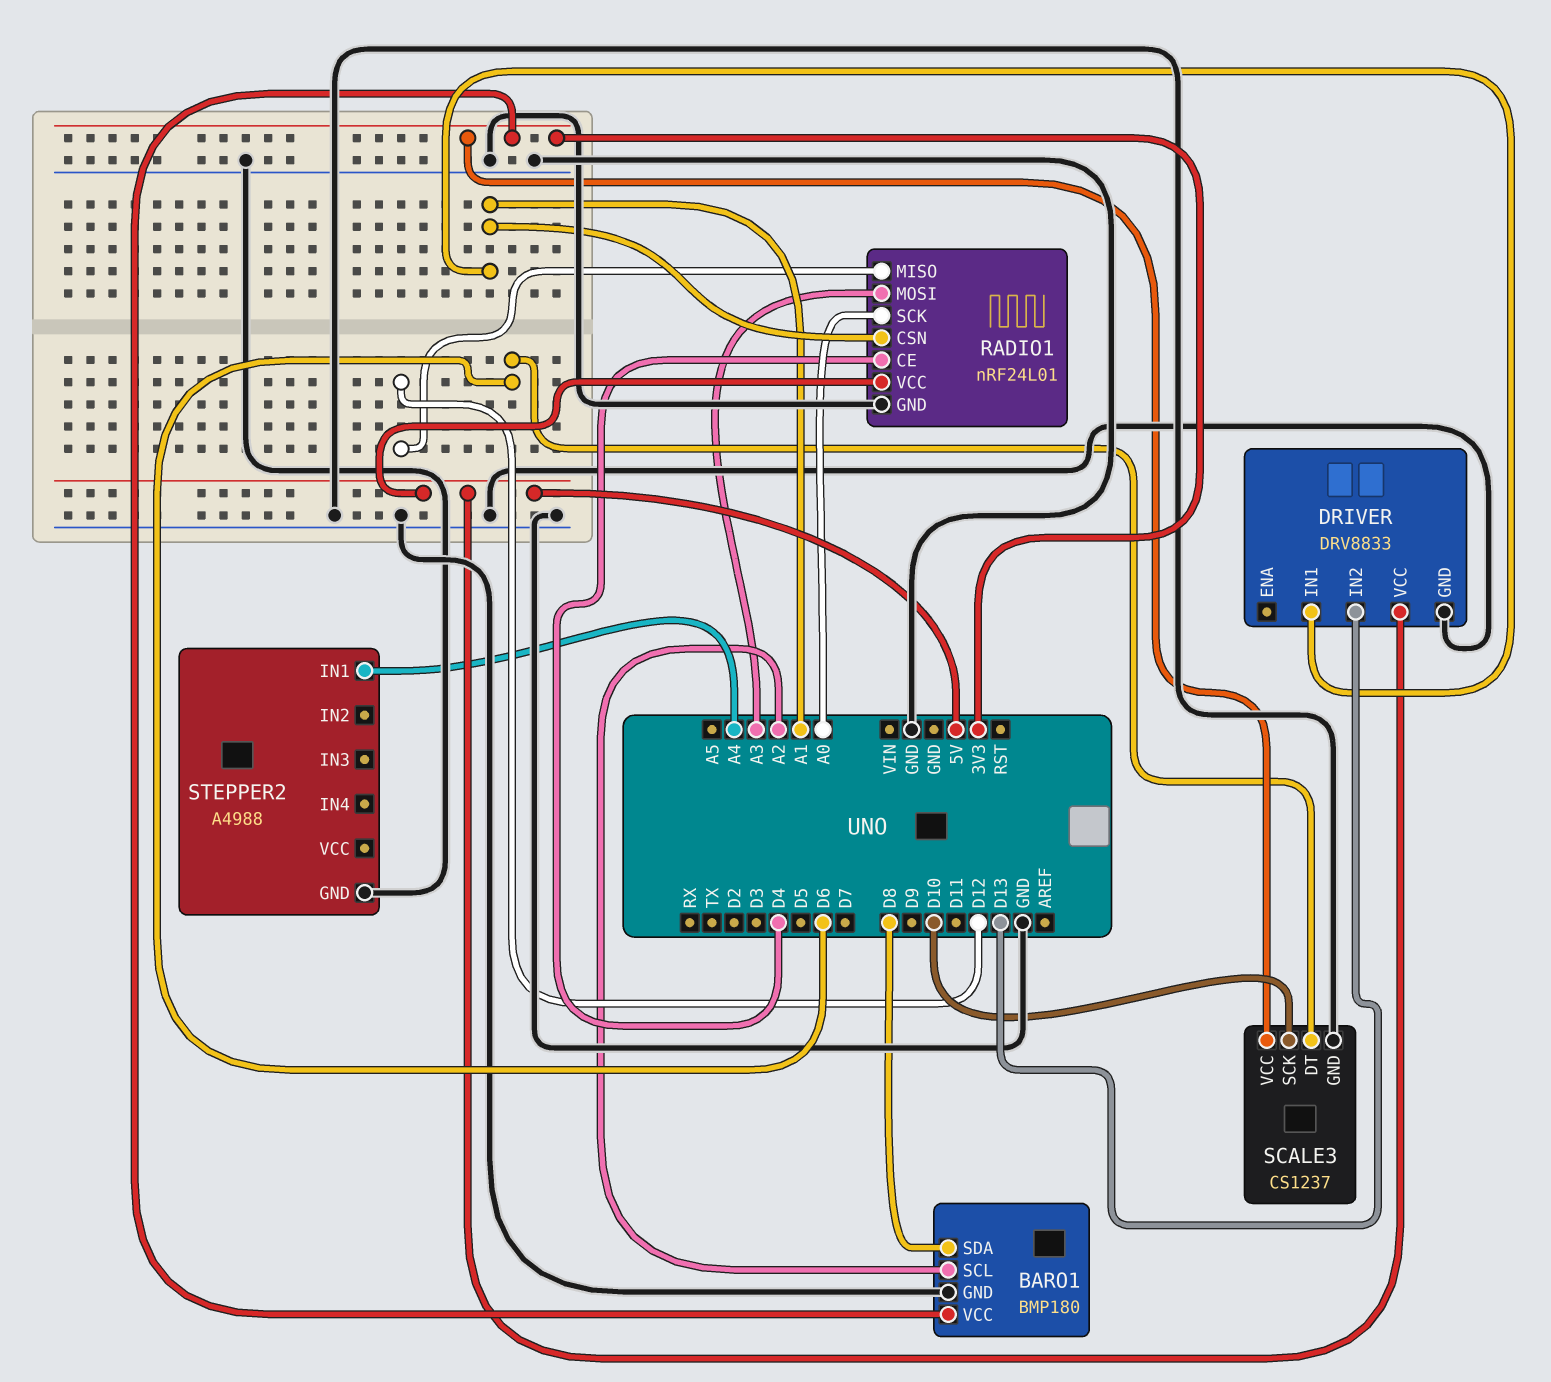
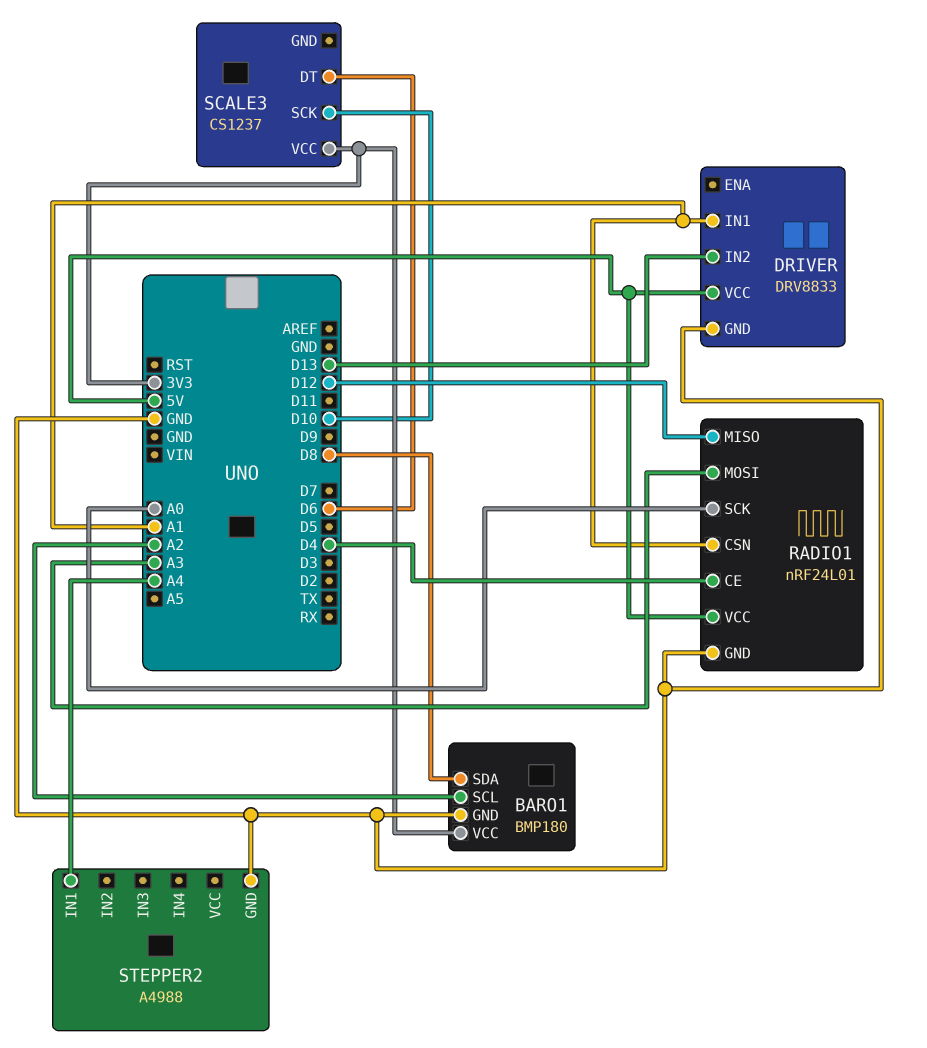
SCALE3 pin GND: GND -> none

